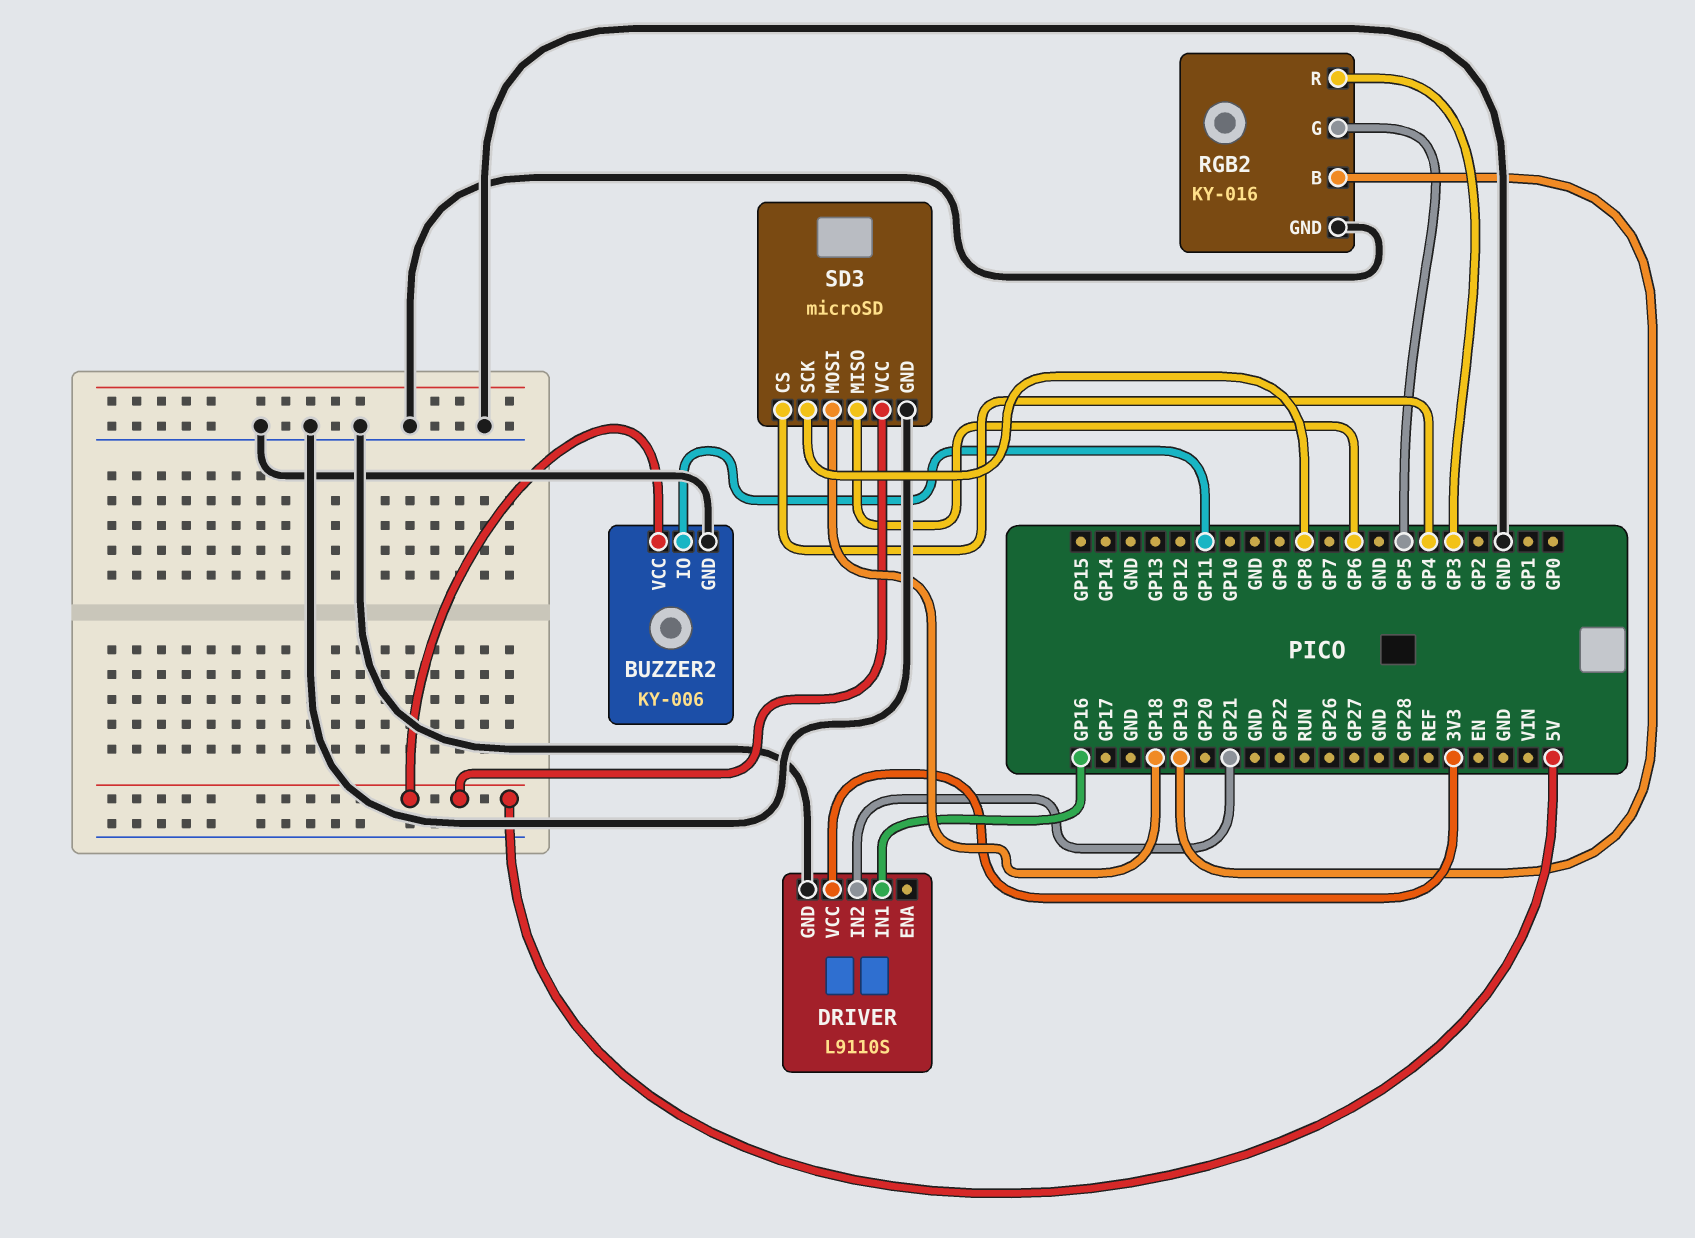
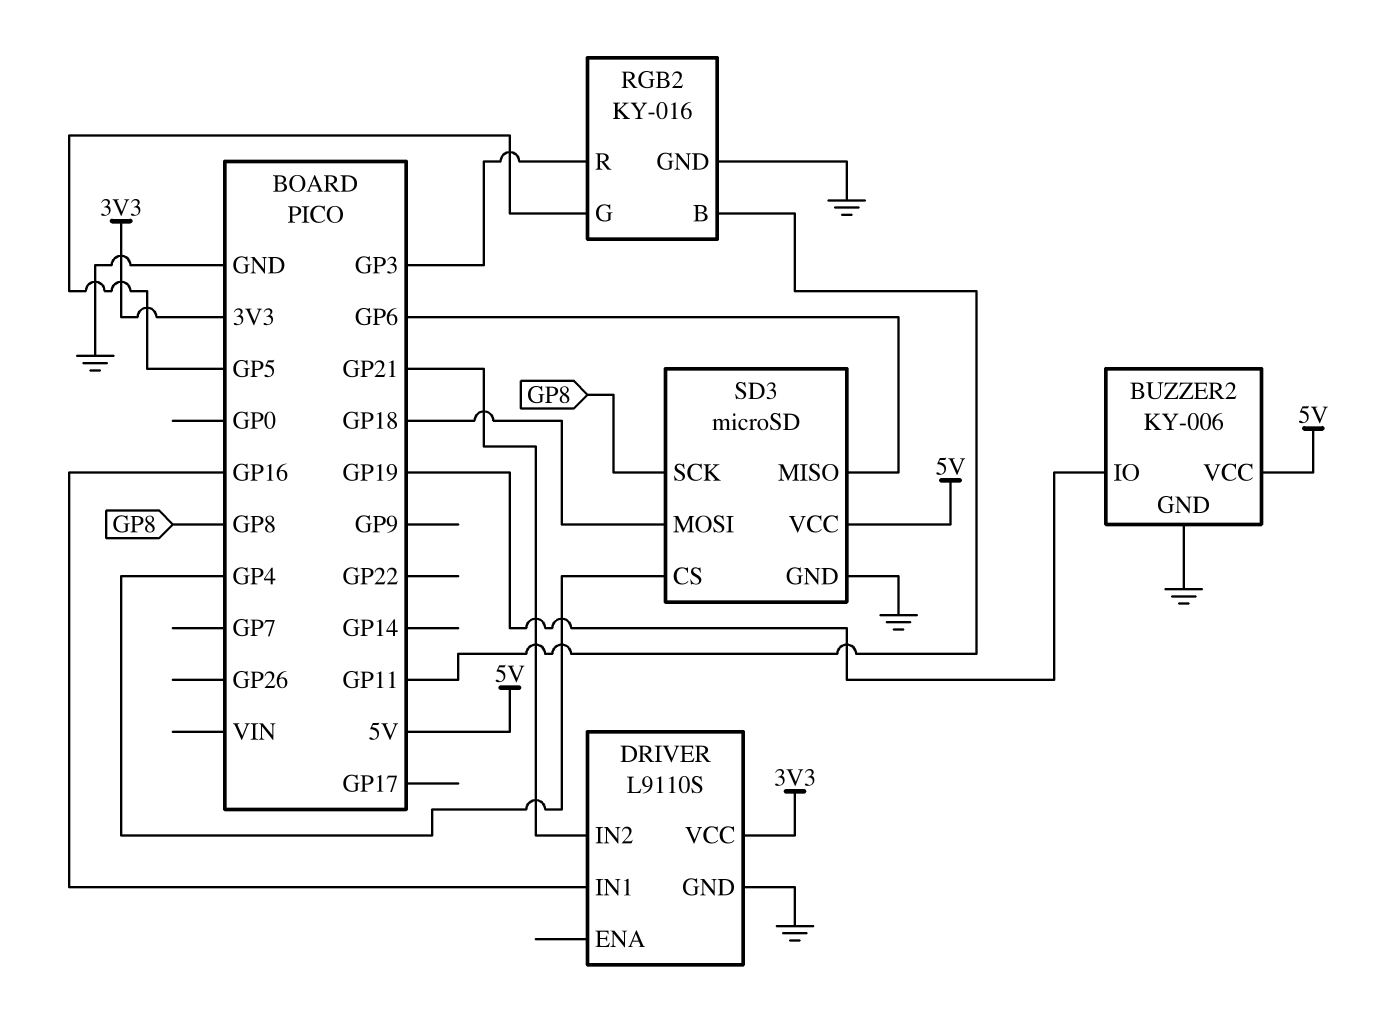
BUZZER2 pin IO: GP11 -> GP19
RGB2 pin B: GP19 -> GP11

